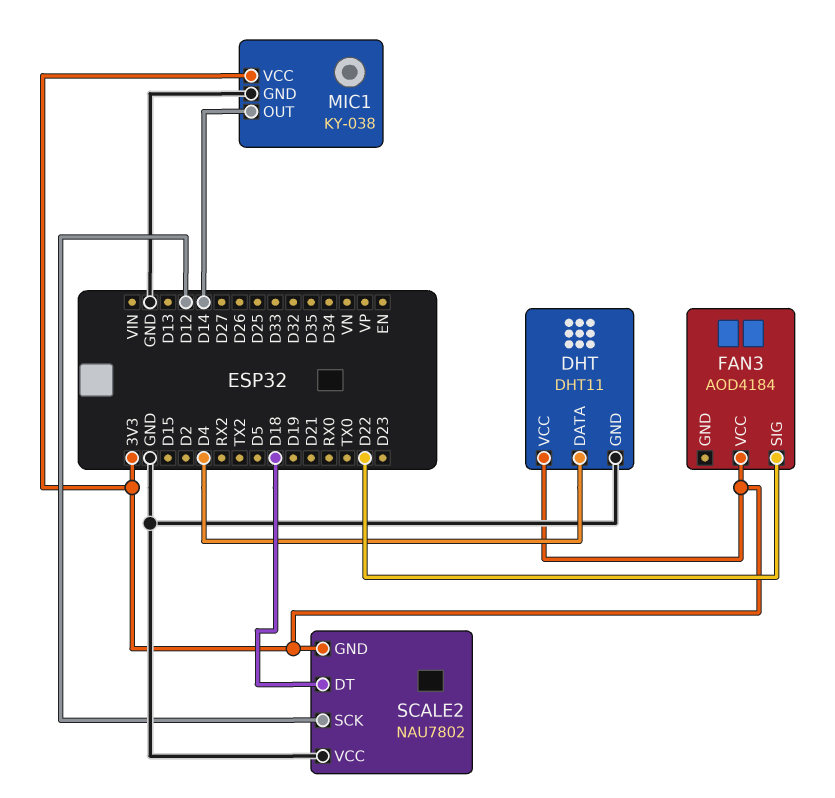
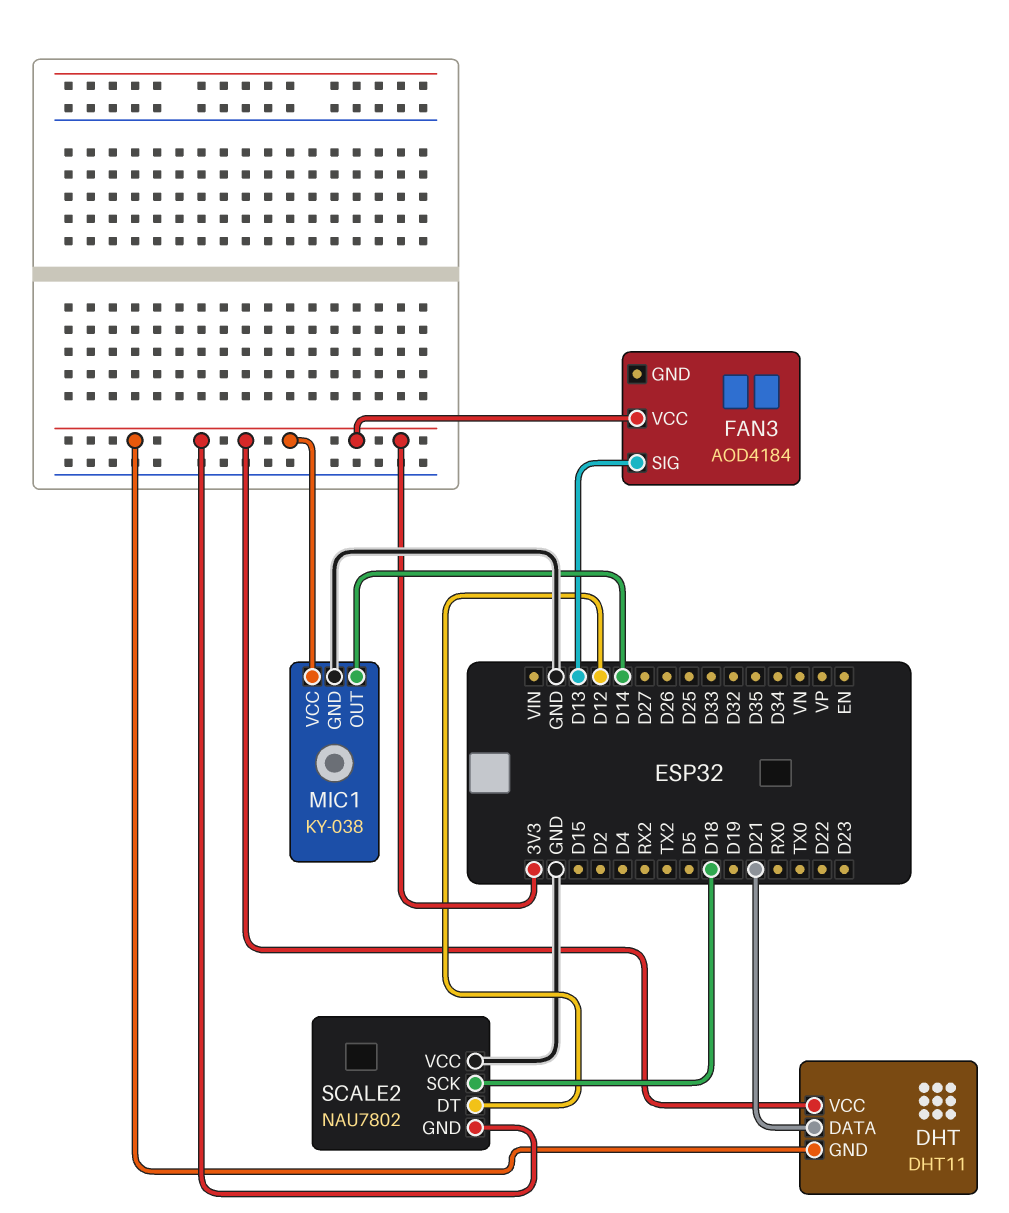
DHT pin DATA: D4 -> D21
DHT pin GND: GND -> 3V3
FAN3 pin SIG: D22 -> D13
SCALE2 pin DT: D18 -> D12
SCALE2 pin SCK: D12 -> D18

